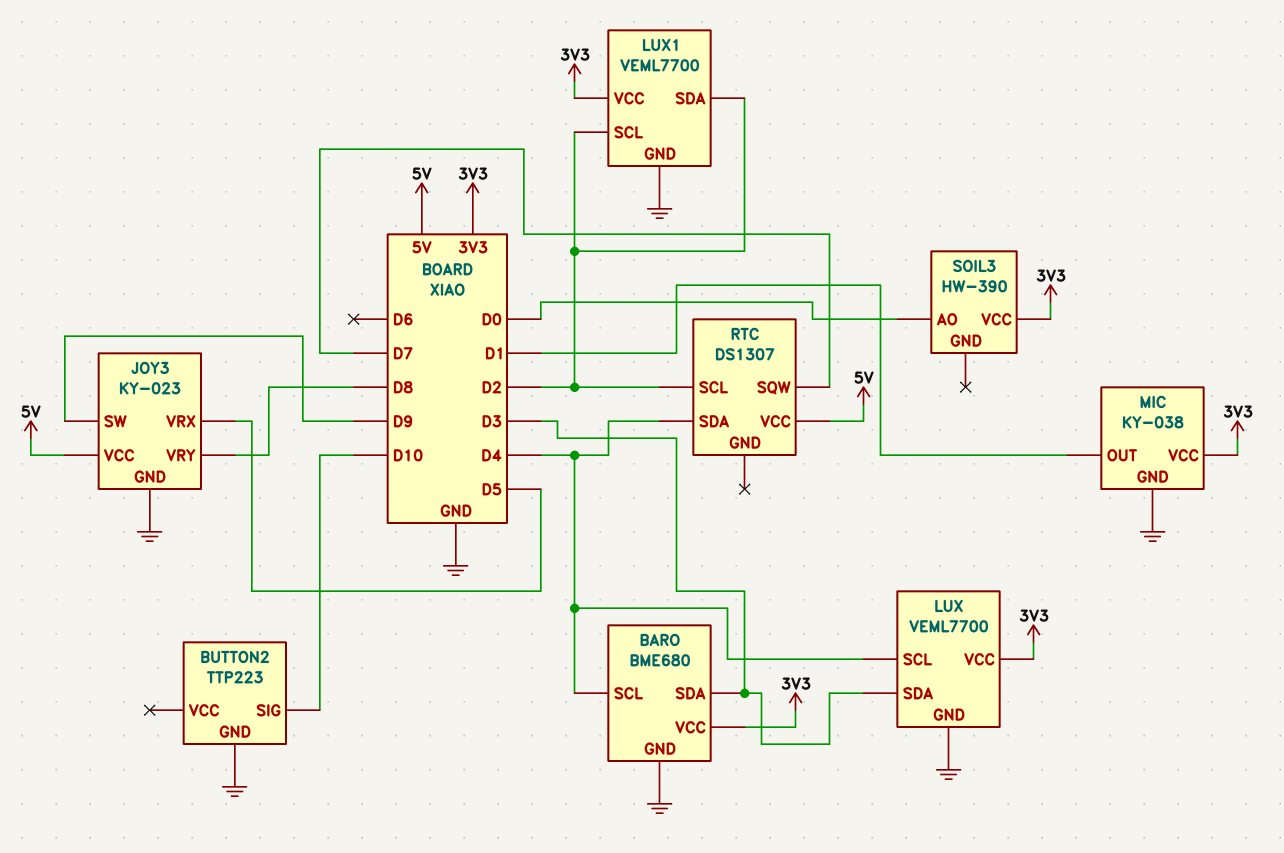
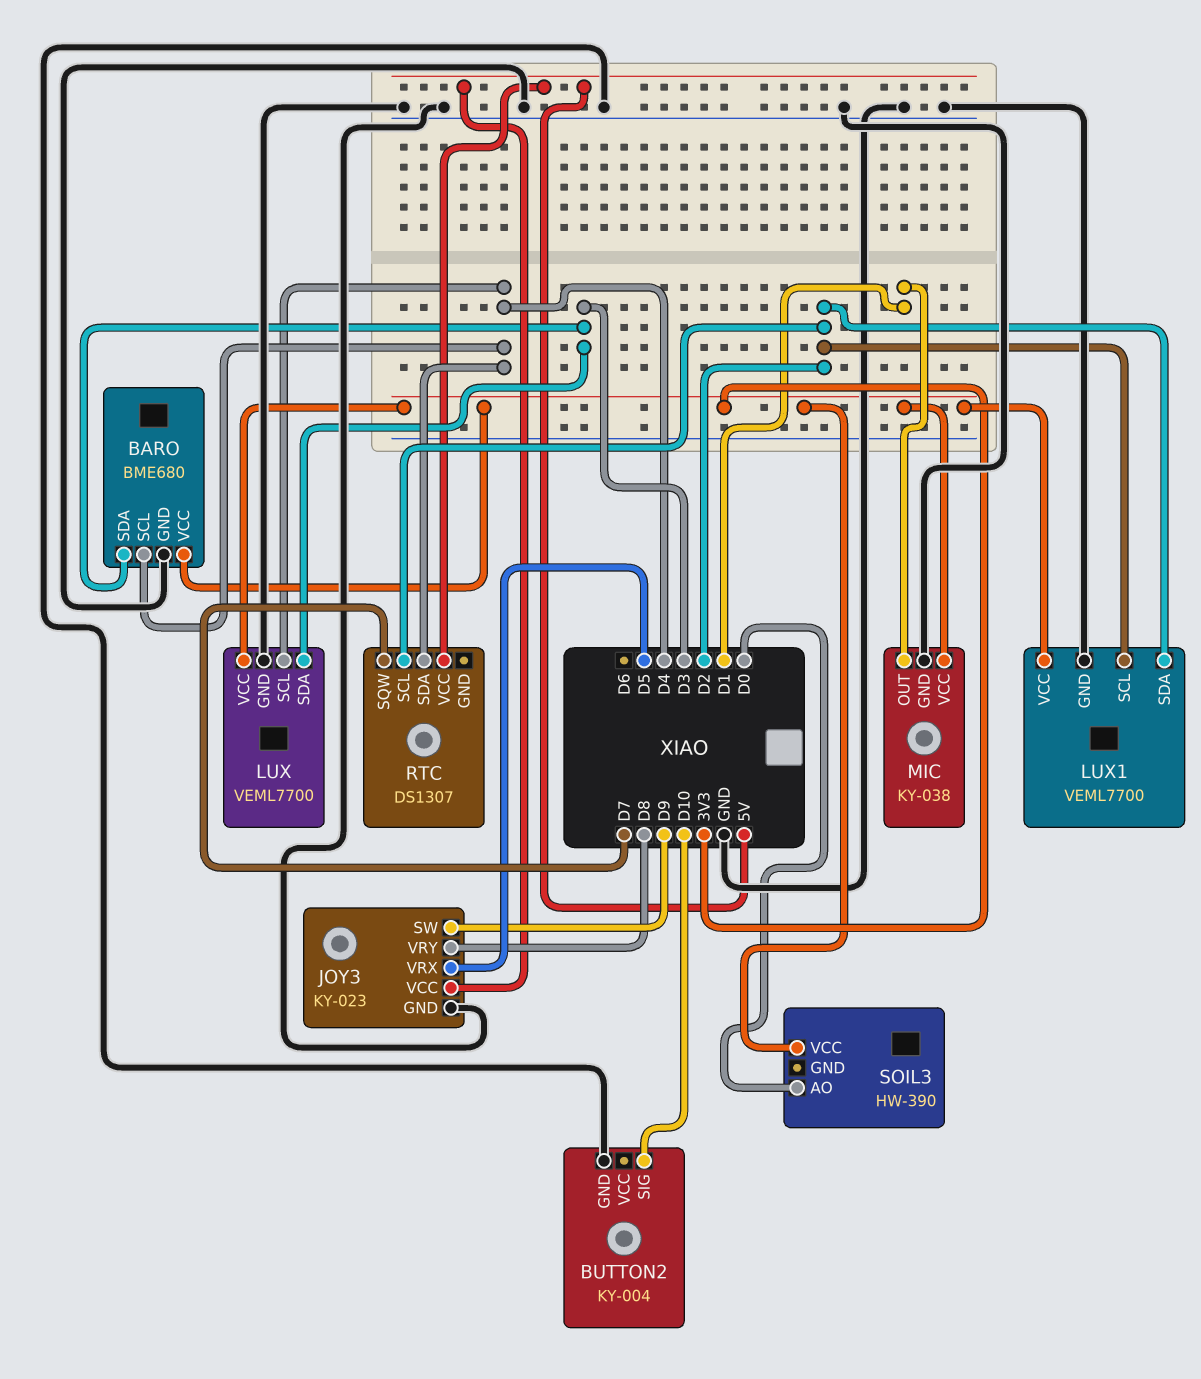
BUTTON2: TTP223 -> KY-004

